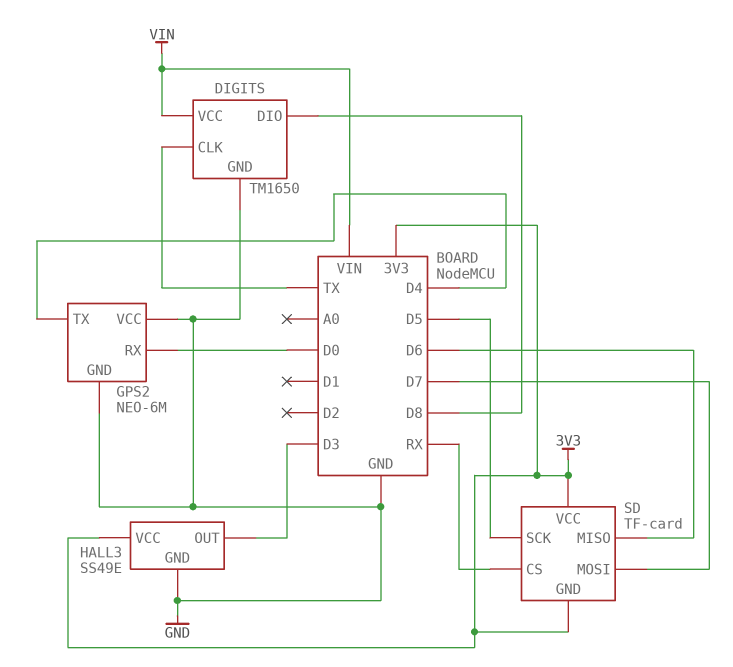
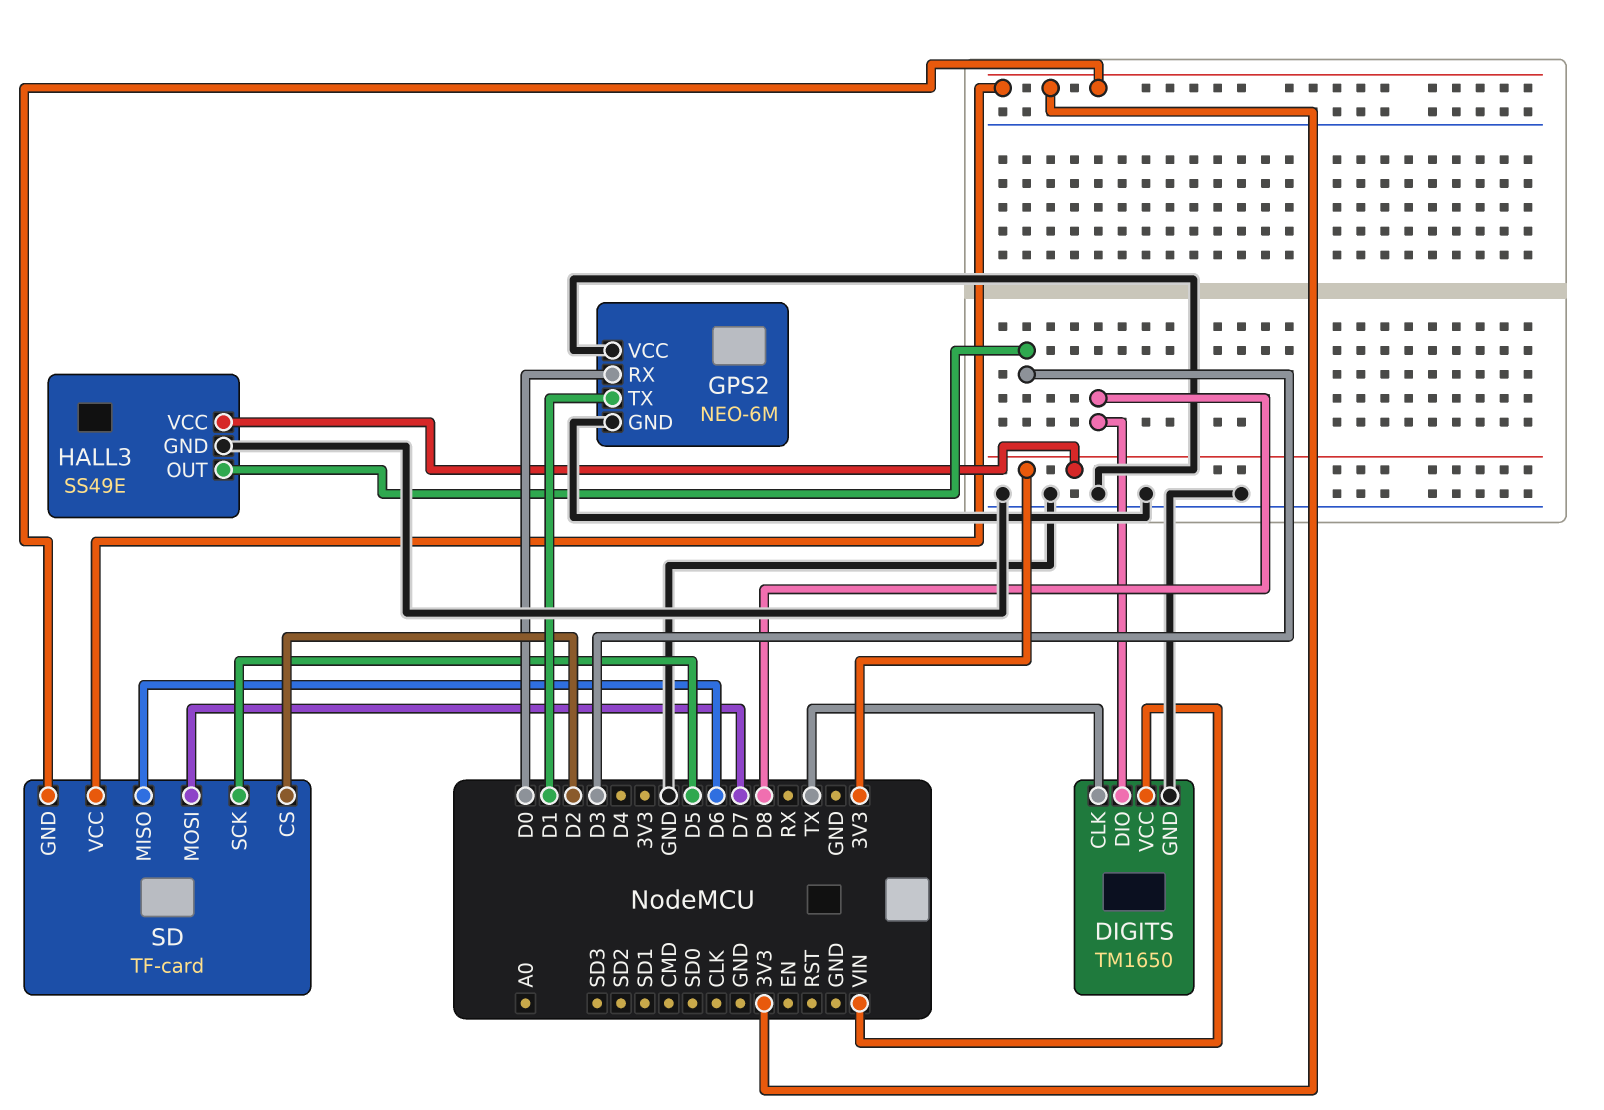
GPS2 pin TX: D4 -> D1
SD pin CS: RX -> D2

